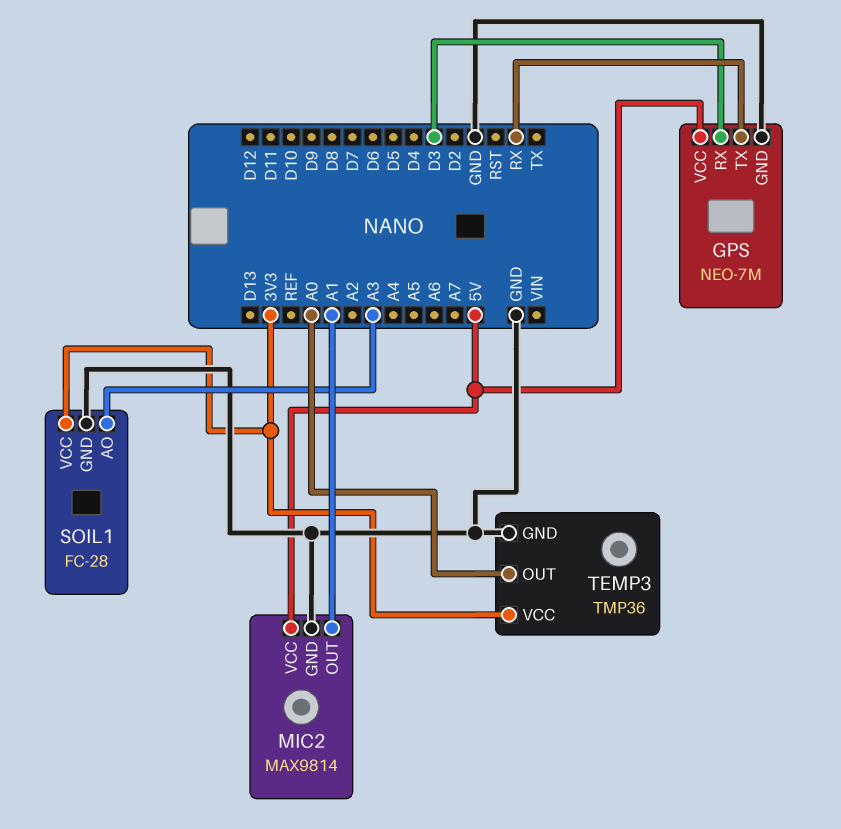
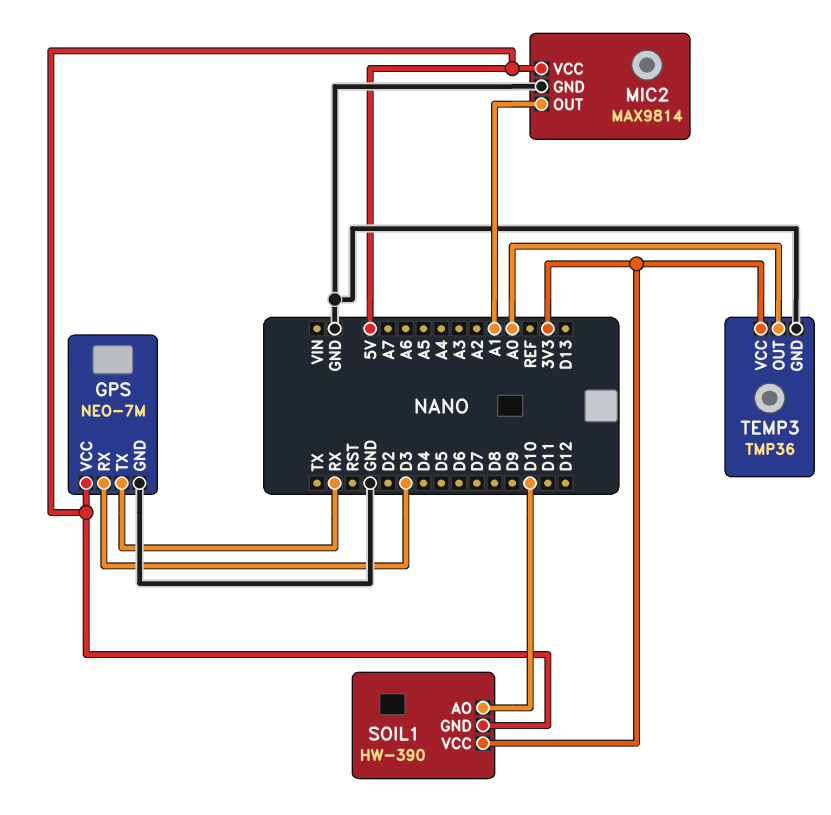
SOIL1: FC-28 -> HW-390
SOIL1 pin AO: A3 -> D10
SOIL1 pin GND: GND -> 5V

